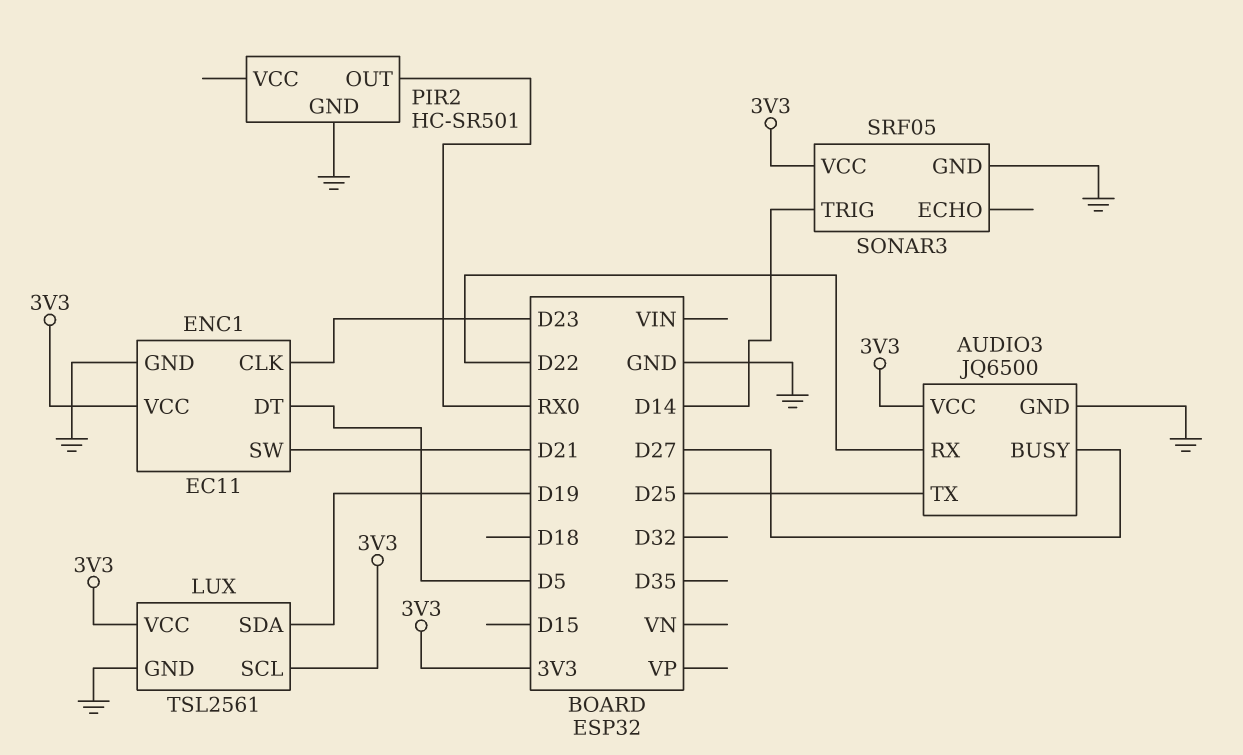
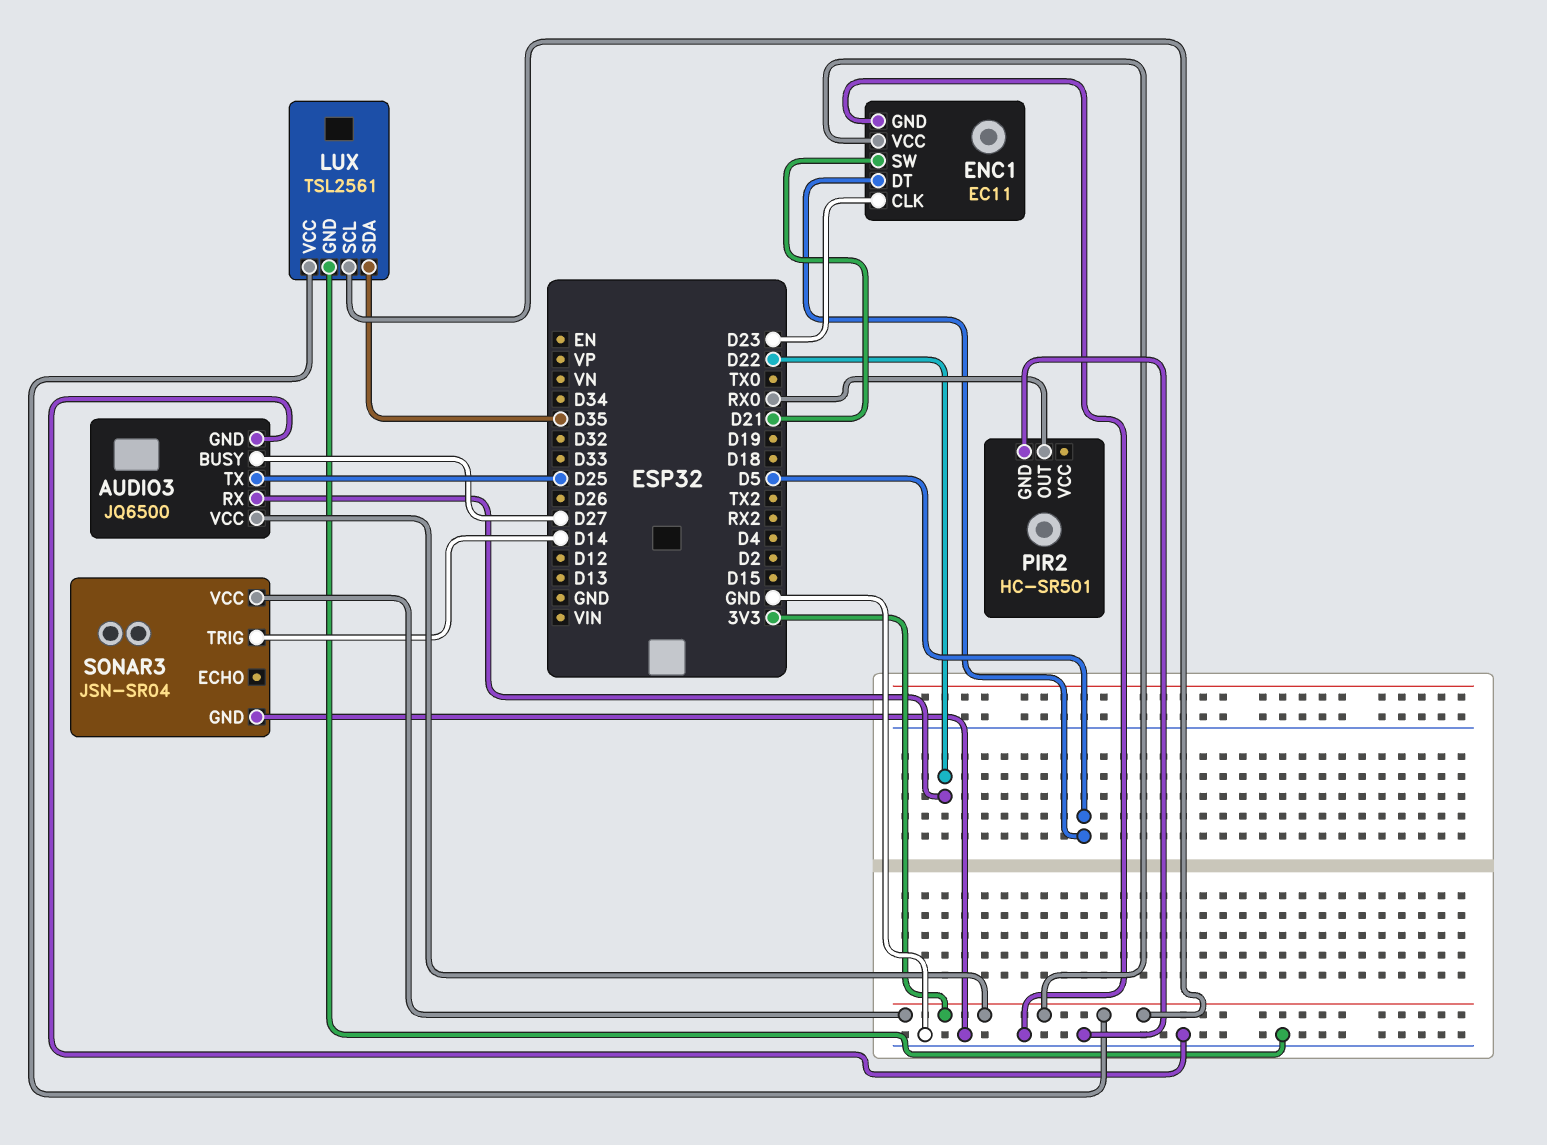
LUX pin SDA: D19 -> D35
SONAR3: SRF05 -> JSN-SR04

